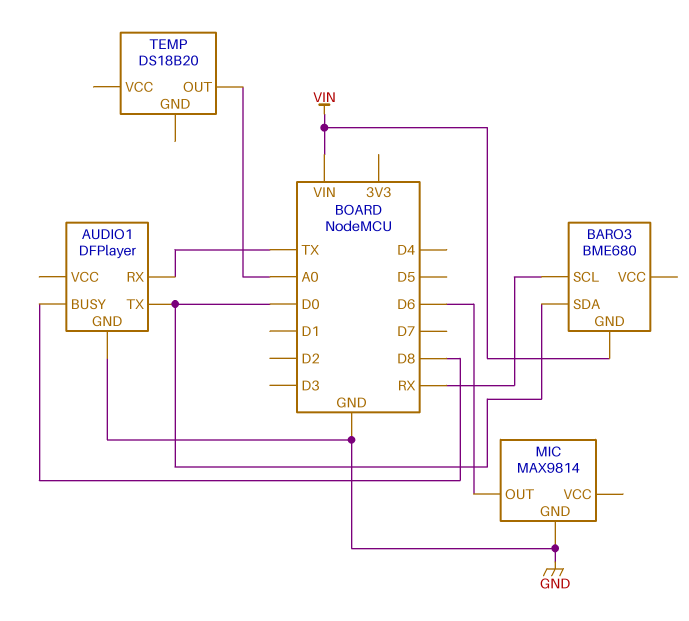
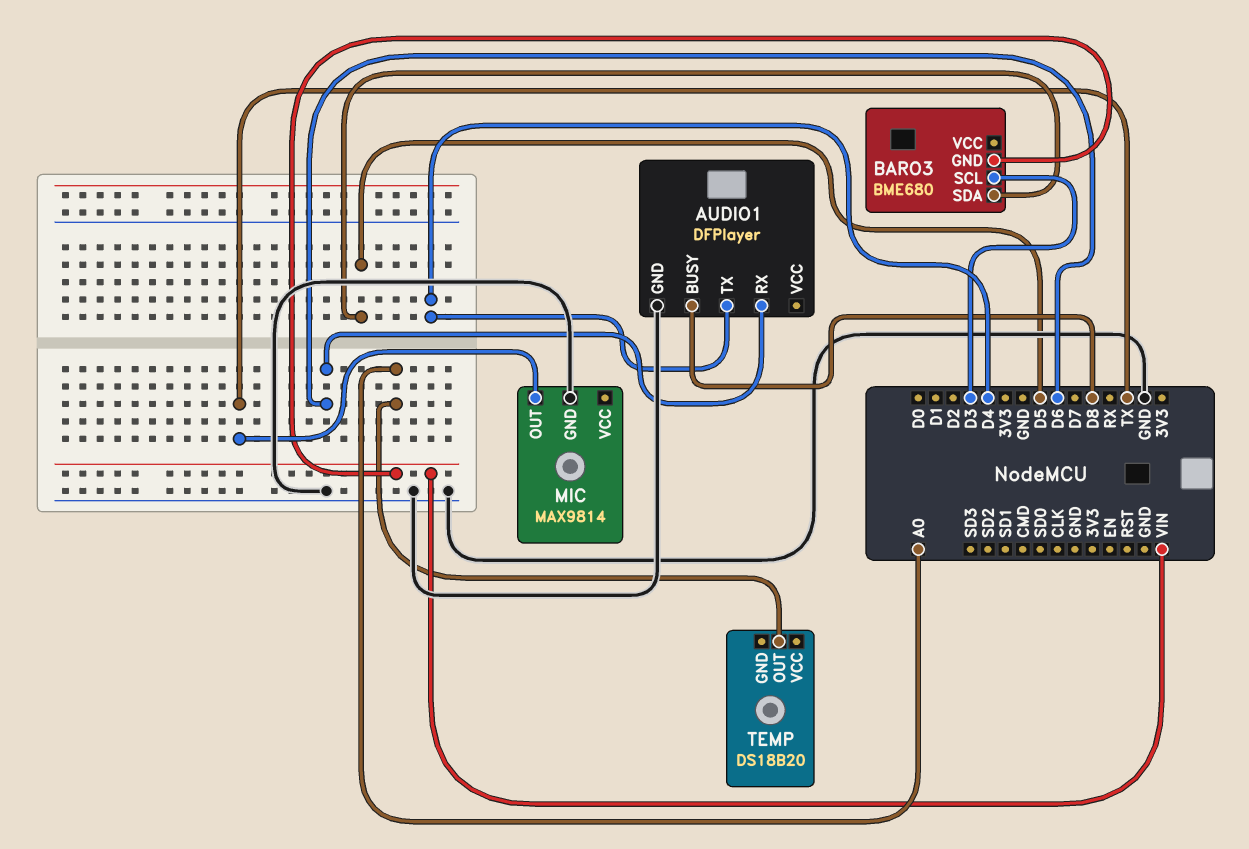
AUDIO1 pin RX: TX -> D6
AUDIO1 pin TX: D0 -> D4
BARO3 pin SCL: RX -> D3
BARO3 pin SDA: D0 -> D5
MIC pin OUT: D6 -> TX

